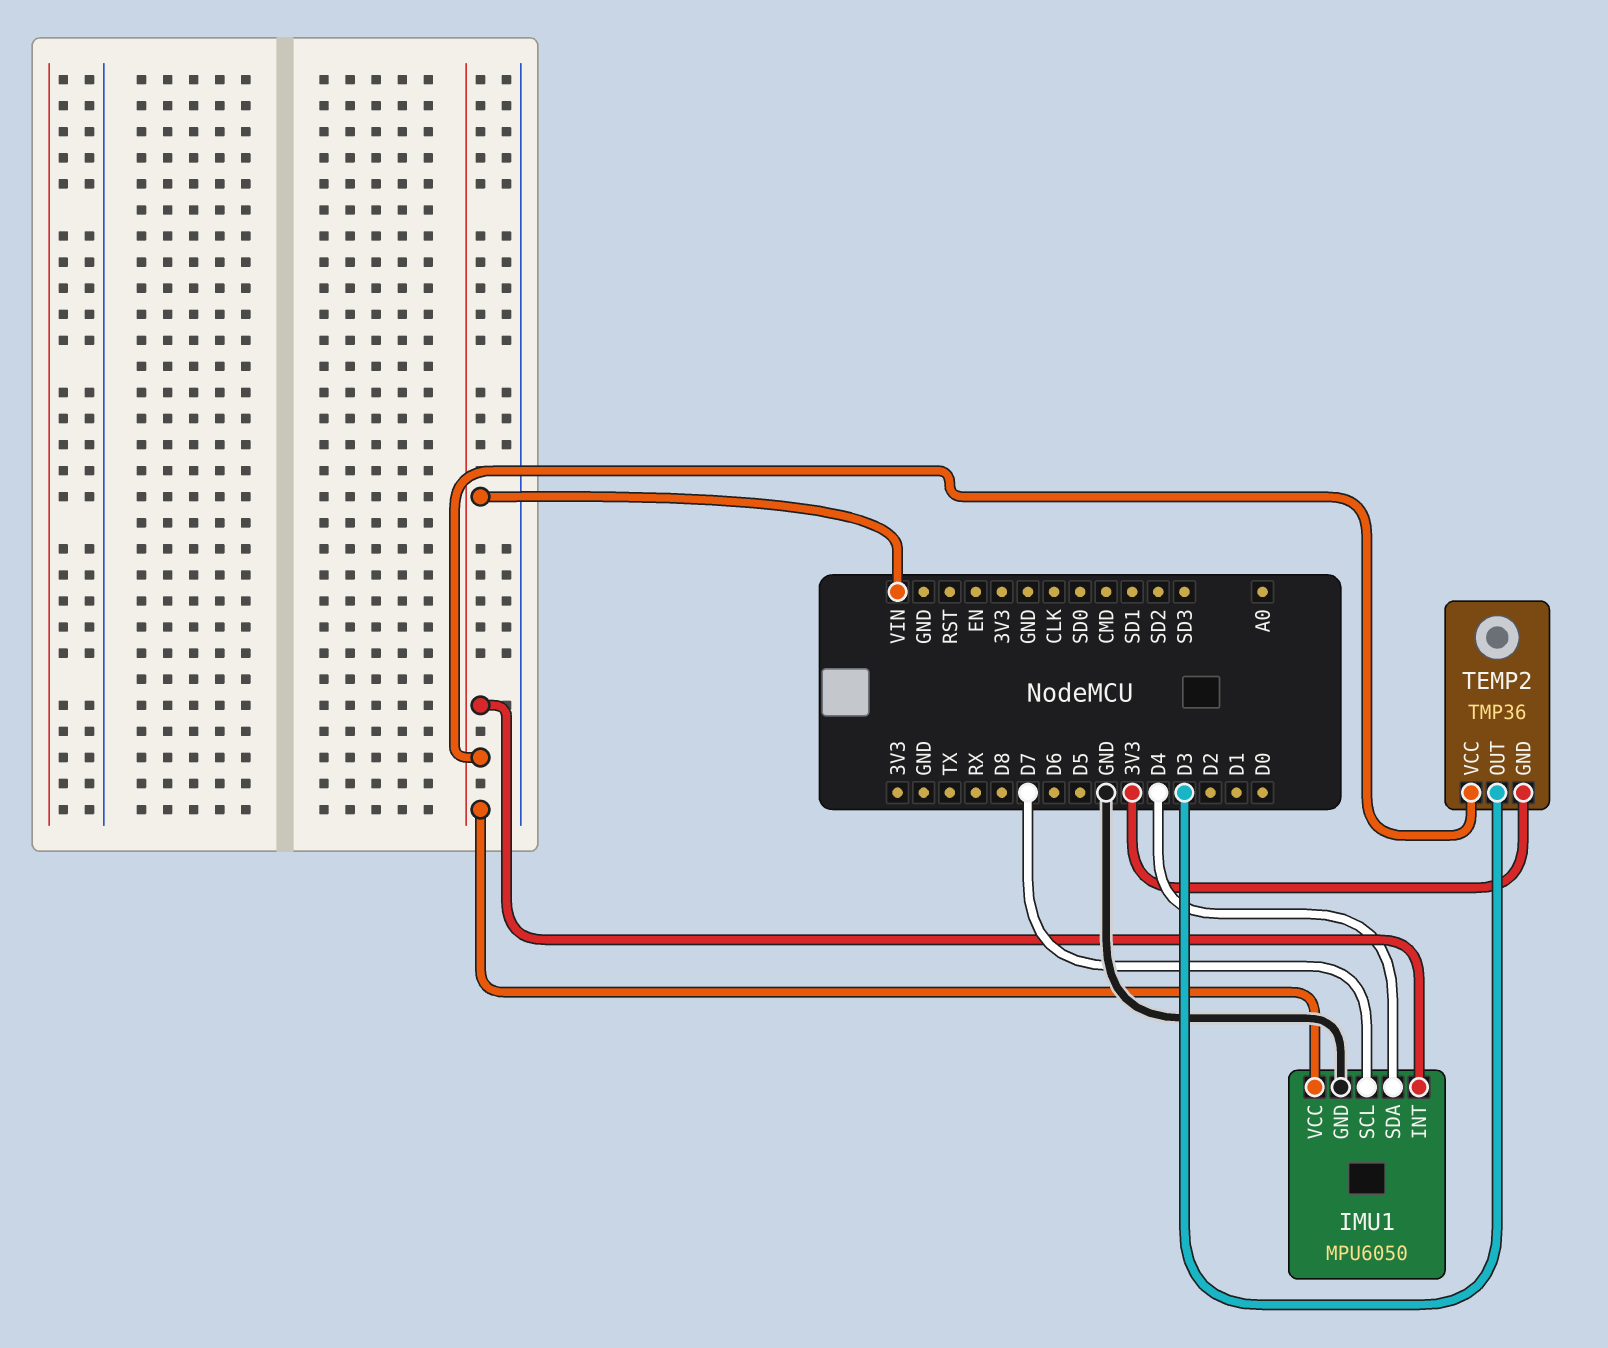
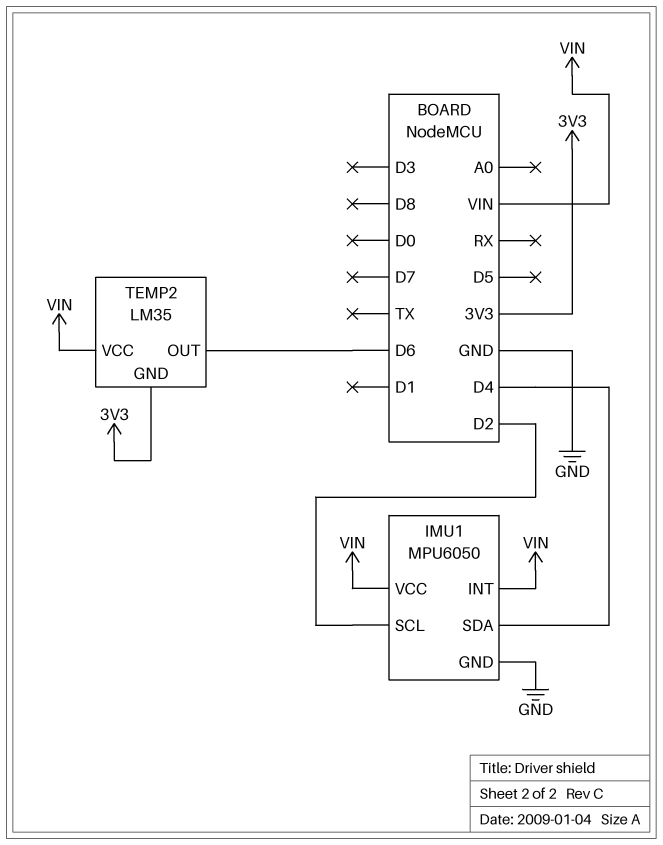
IMU1 pin SCL: D7 -> D2
TEMP2: TMP36 -> LM35
TEMP2 pin OUT: D3 -> D6

